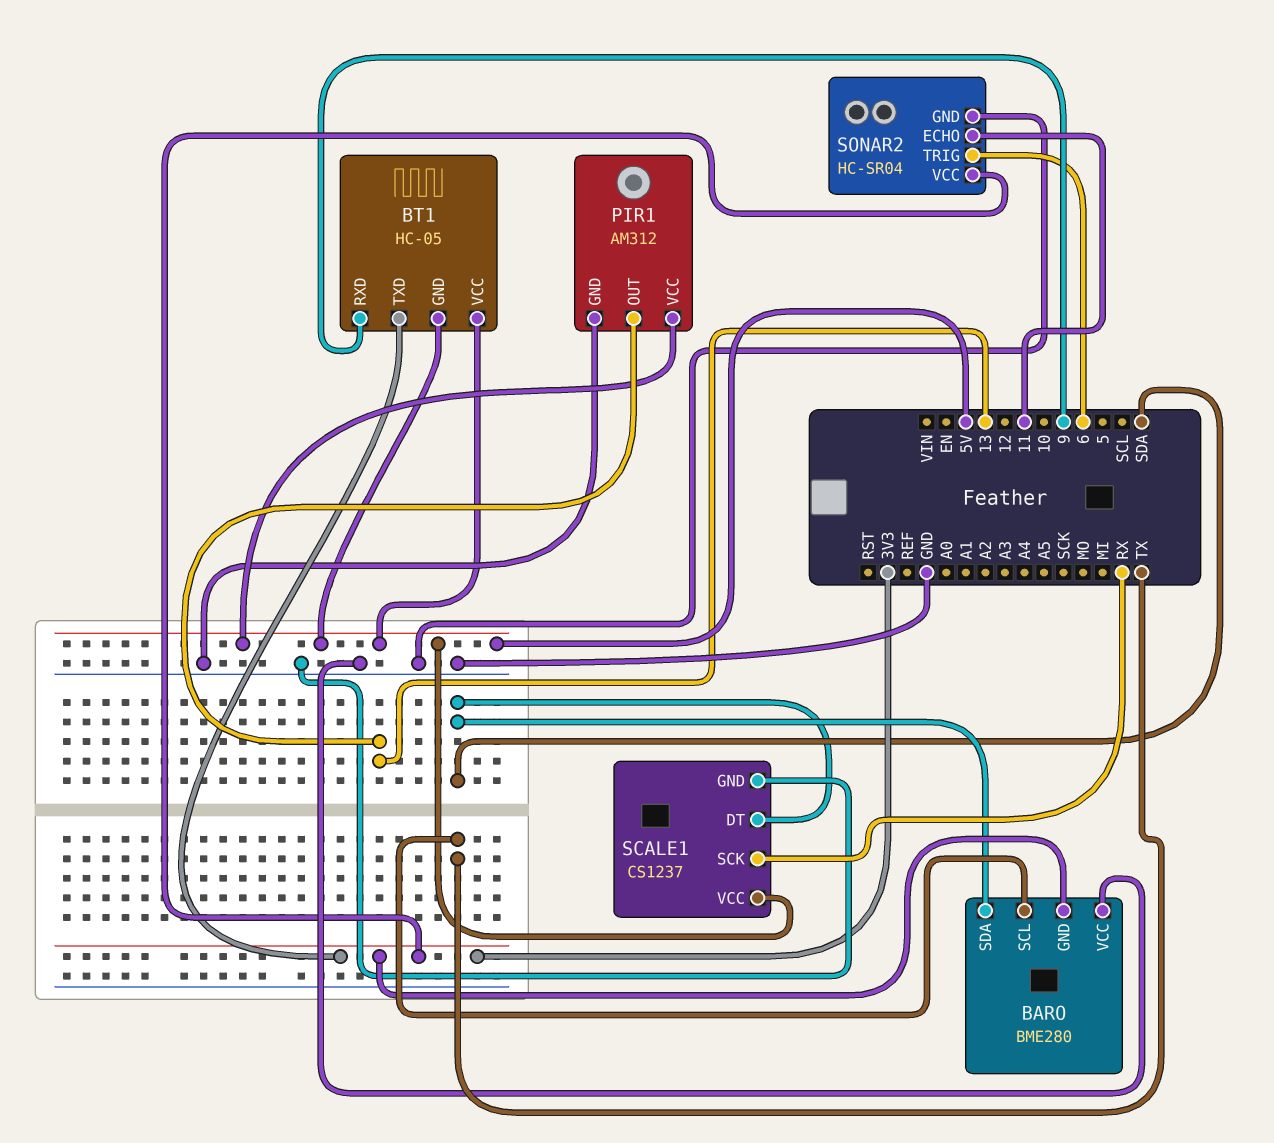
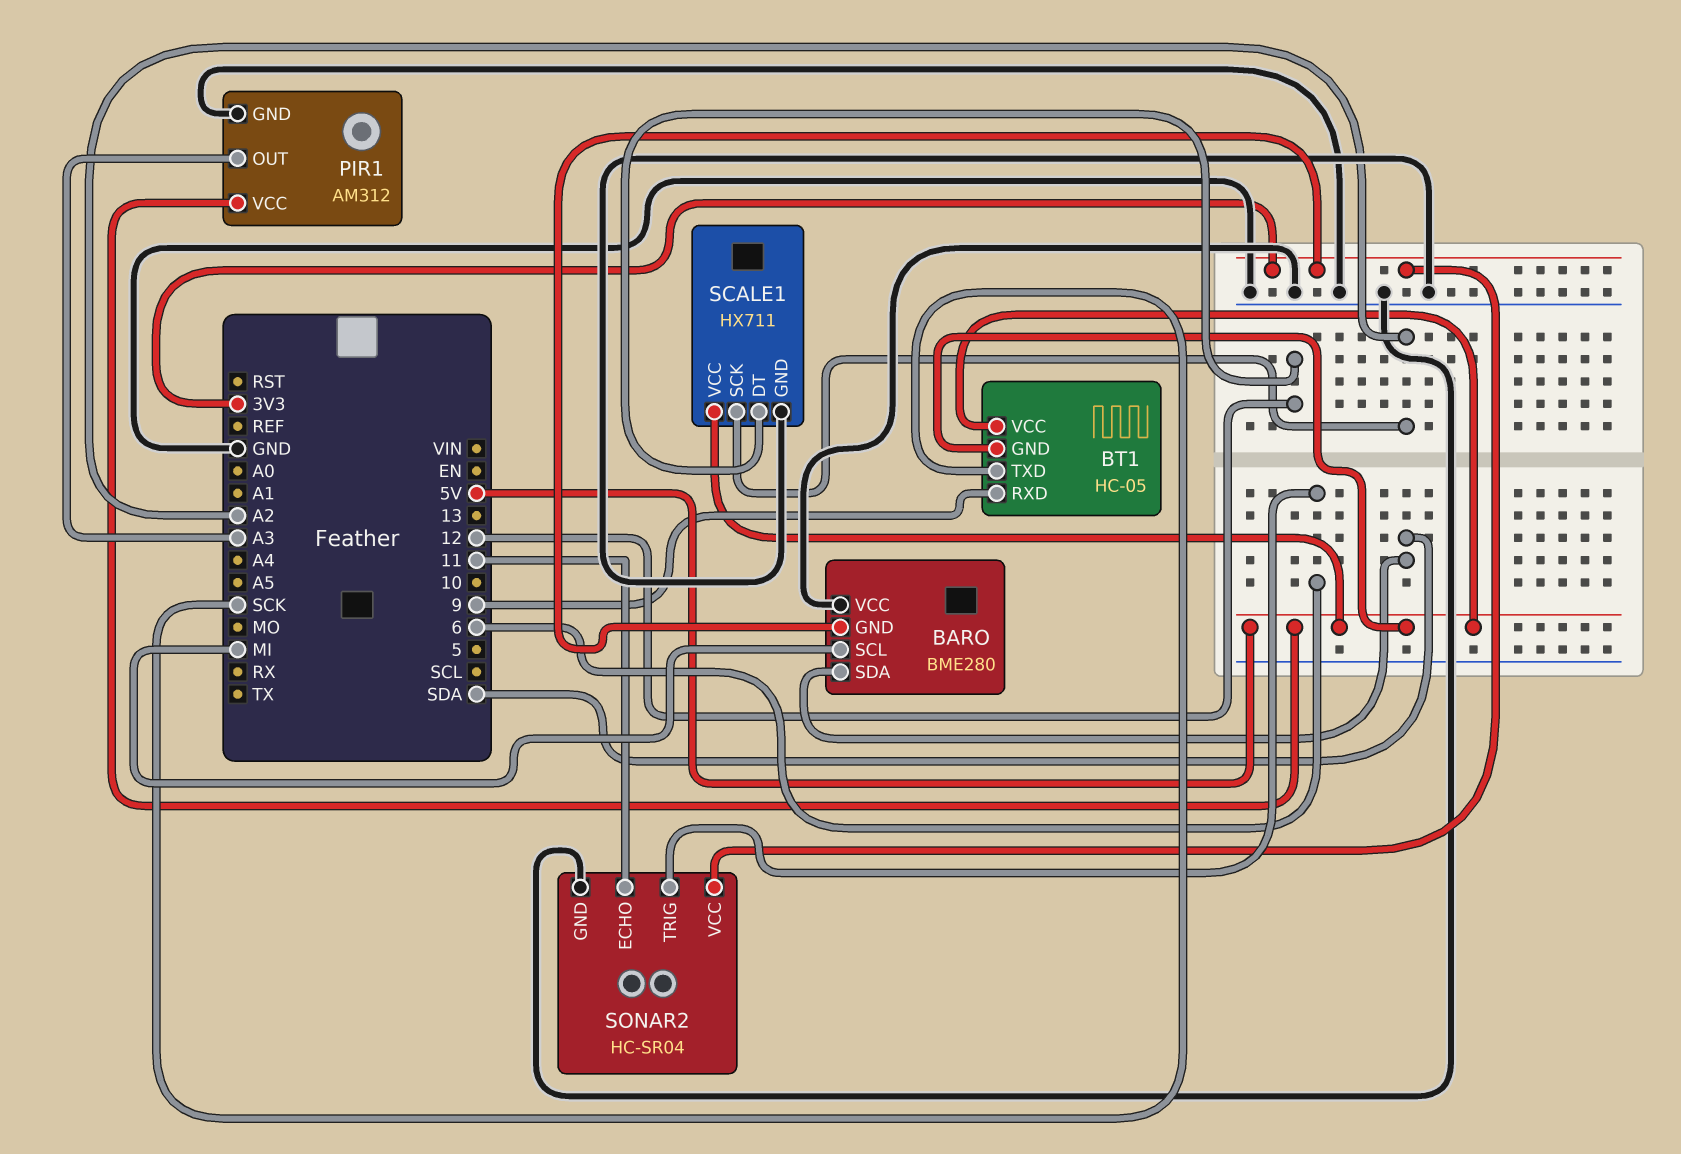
BARO pin SCL: TX -> MI
BT1 pin TXD: 3V3 -> SCK
PIR1 pin OUT: 13 -> A3
SCALE1: CS1237 -> HX711
SCALE1 pin DT: SDA -> 12
SCALE1 pin SCK: RX -> A2

